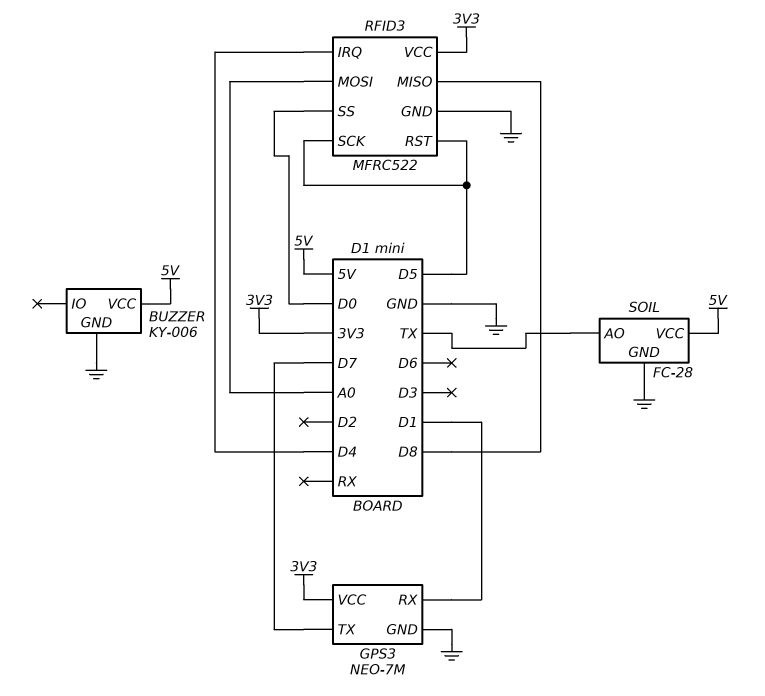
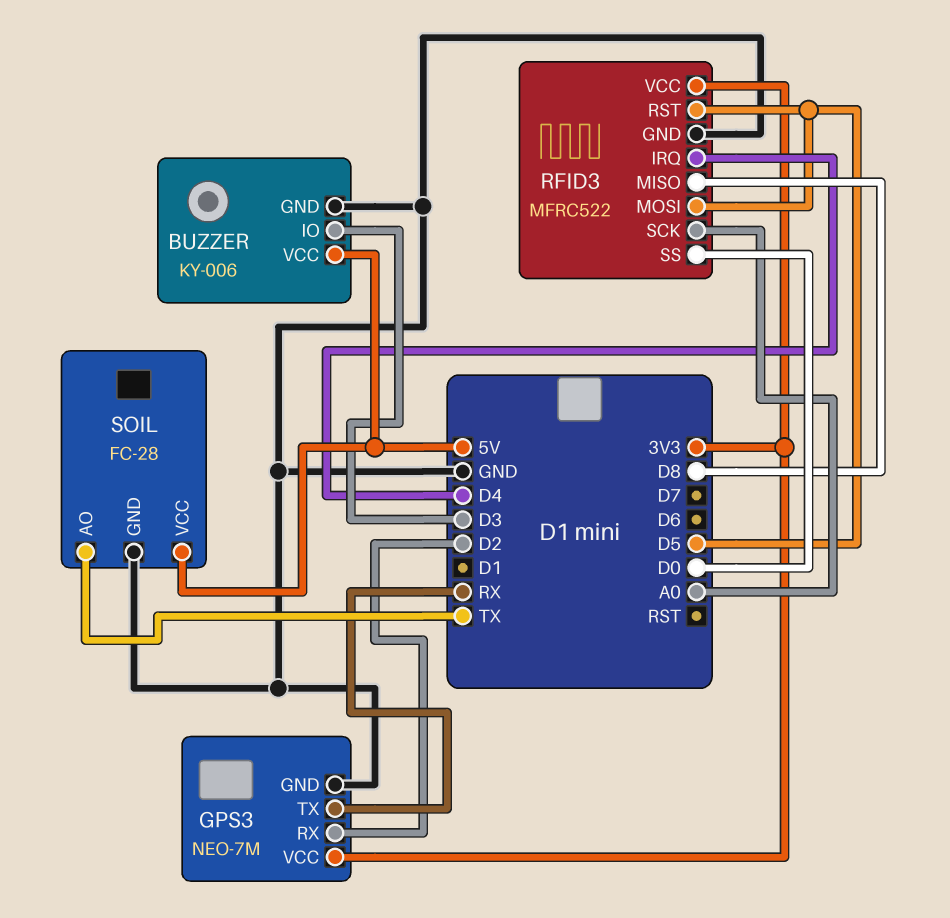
BUZZER pin IO: none -> D3
GPS3 pin RX: D1 -> D2
GPS3 pin TX: D7 -> RX
RFID3 pin MOSI: A0 -> D5
RFID3 pin SCK: D5 -> A0

